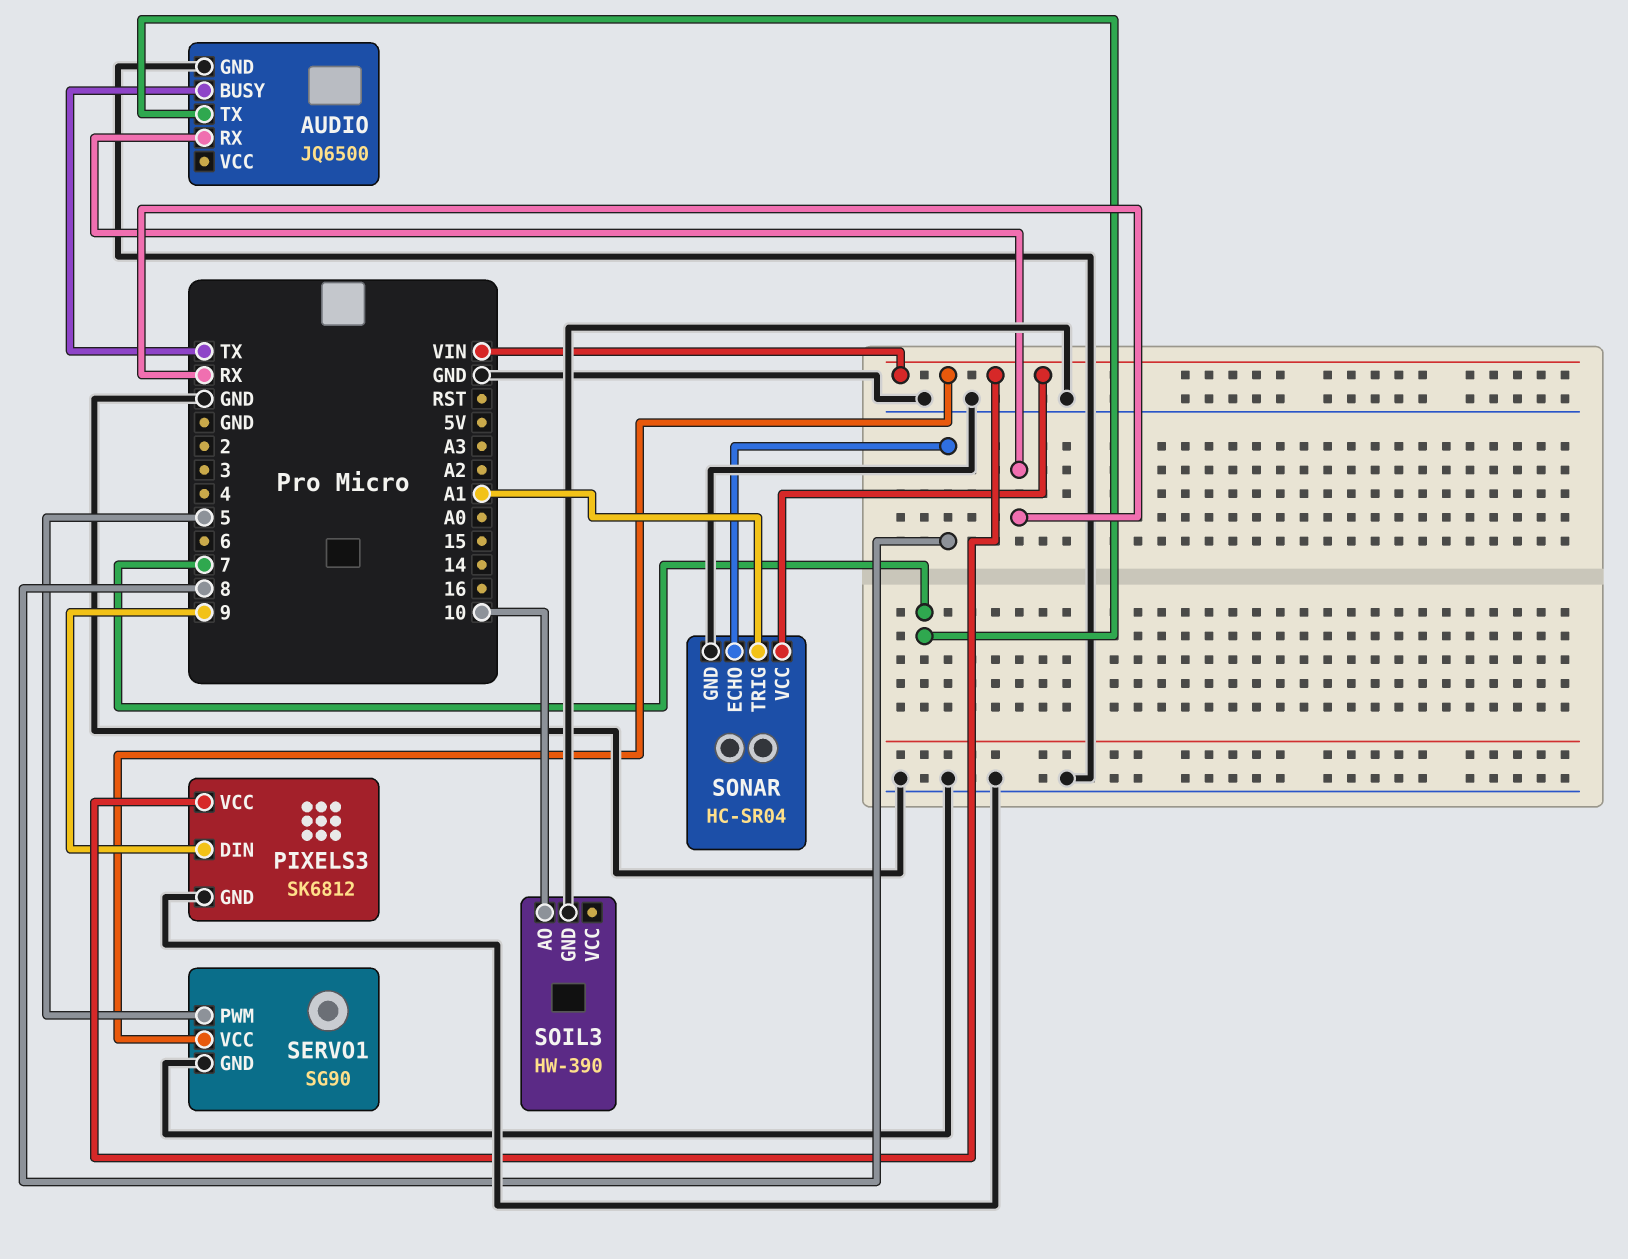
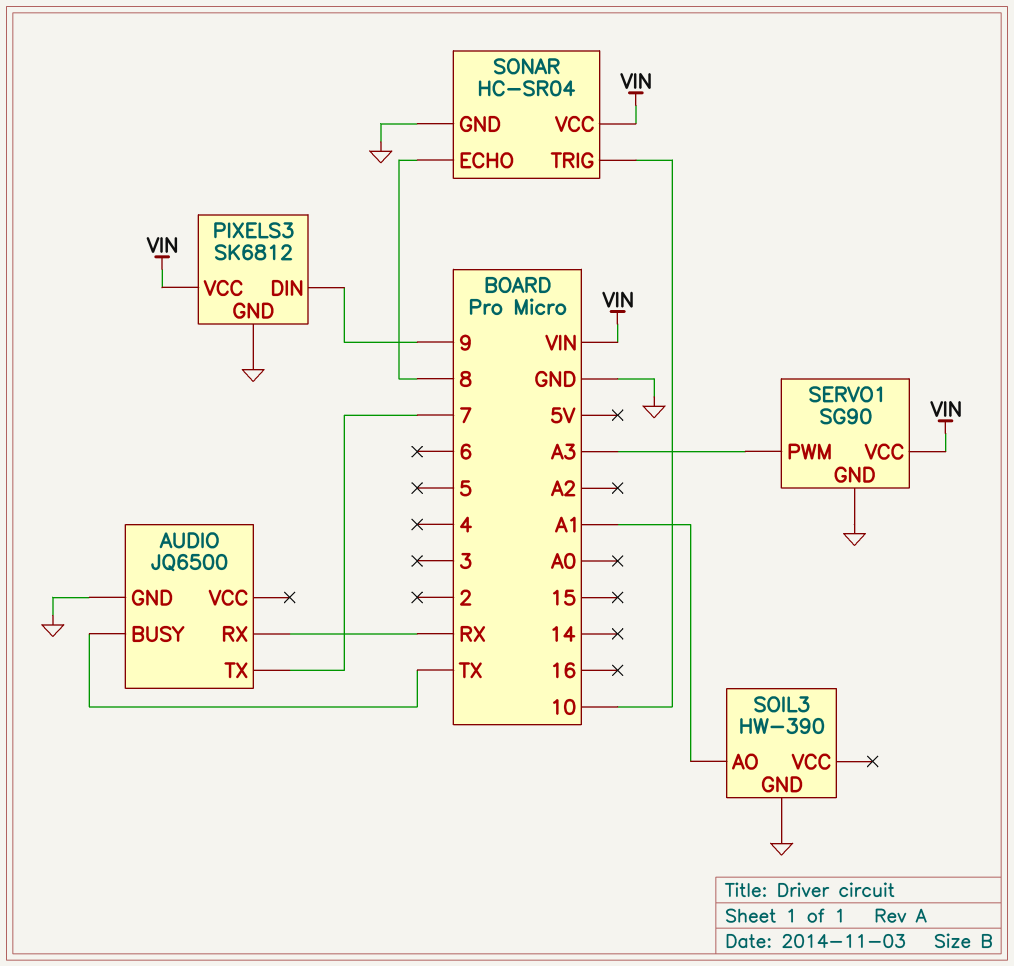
SERVO1 pin PWM: 5 -> A3
SOIL3 pin AO: 10 -> A1
SONAR pin TRIG: A1 -> 10

